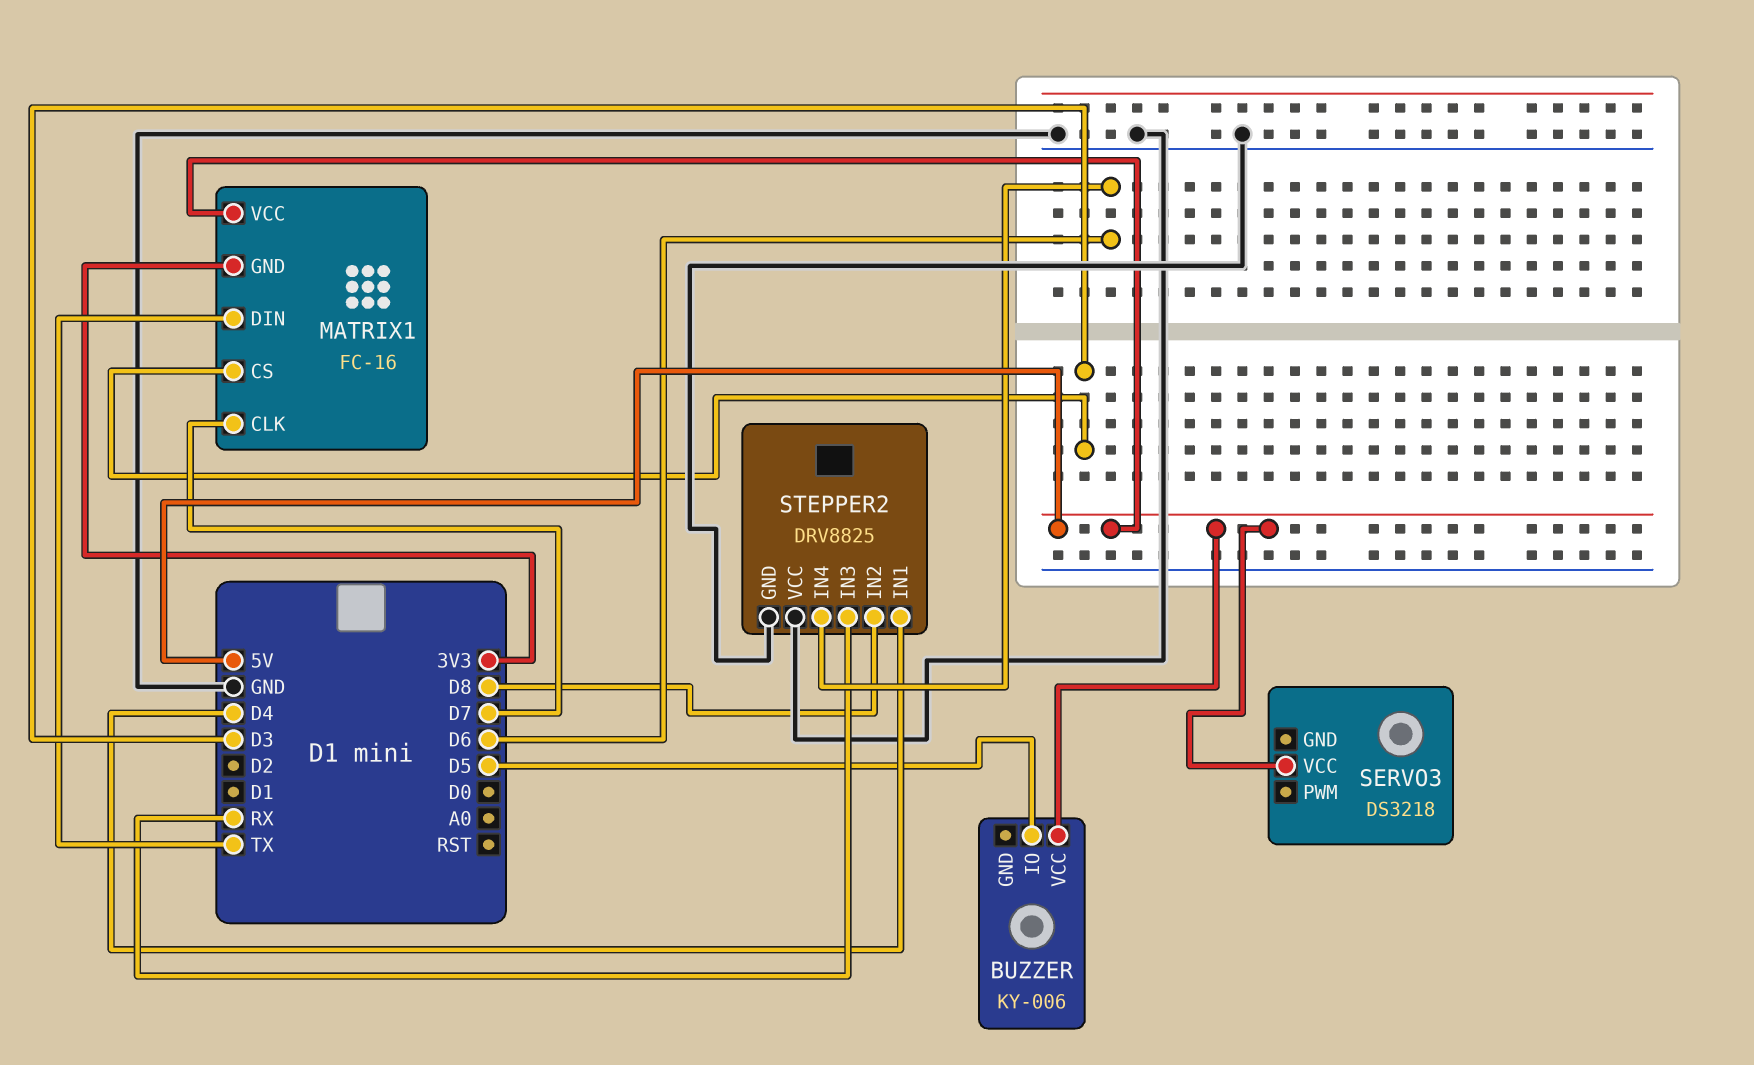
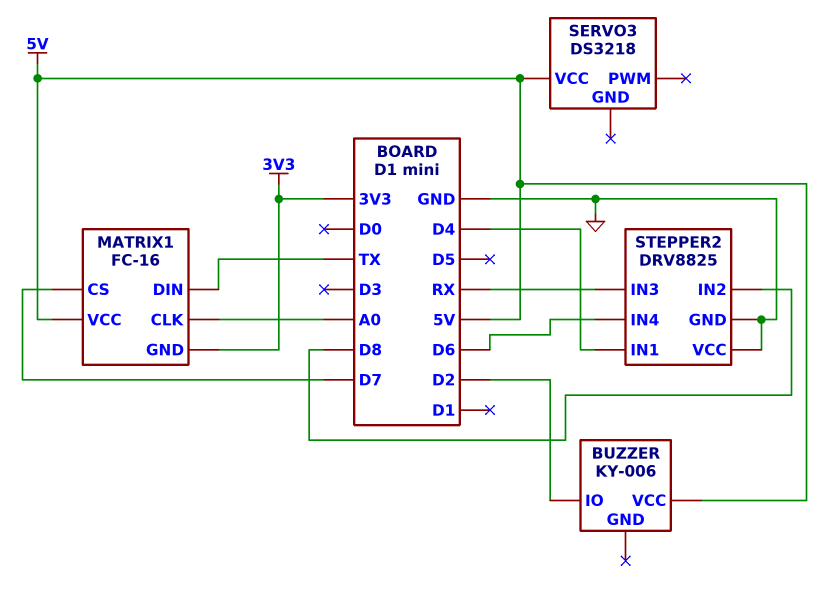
BUZZER pin IO: D5 -> D2
MATRIX1 pin CLK: D7 -> A0
MATRIX1 pin CS: D3 -> D7

